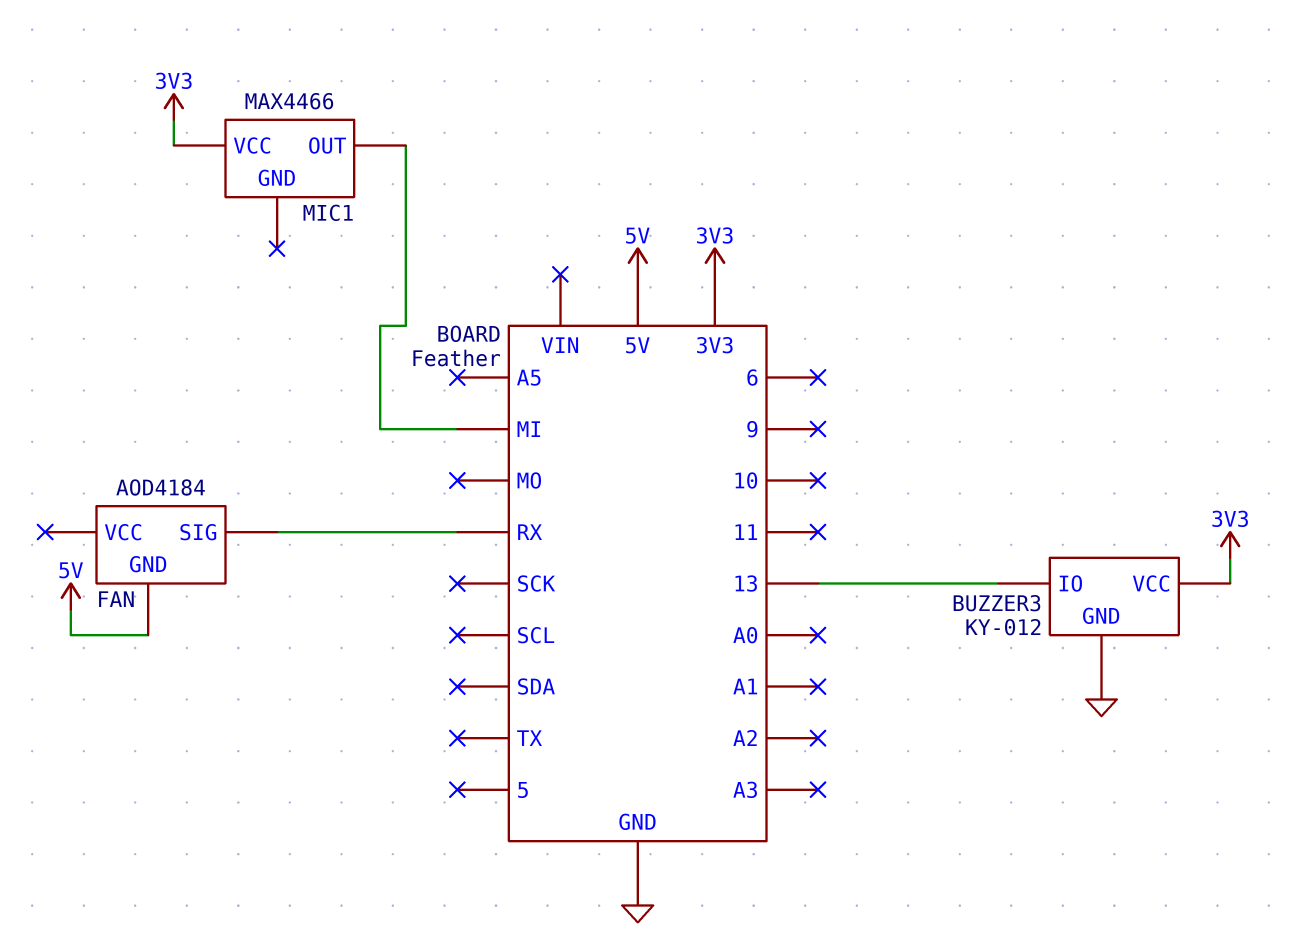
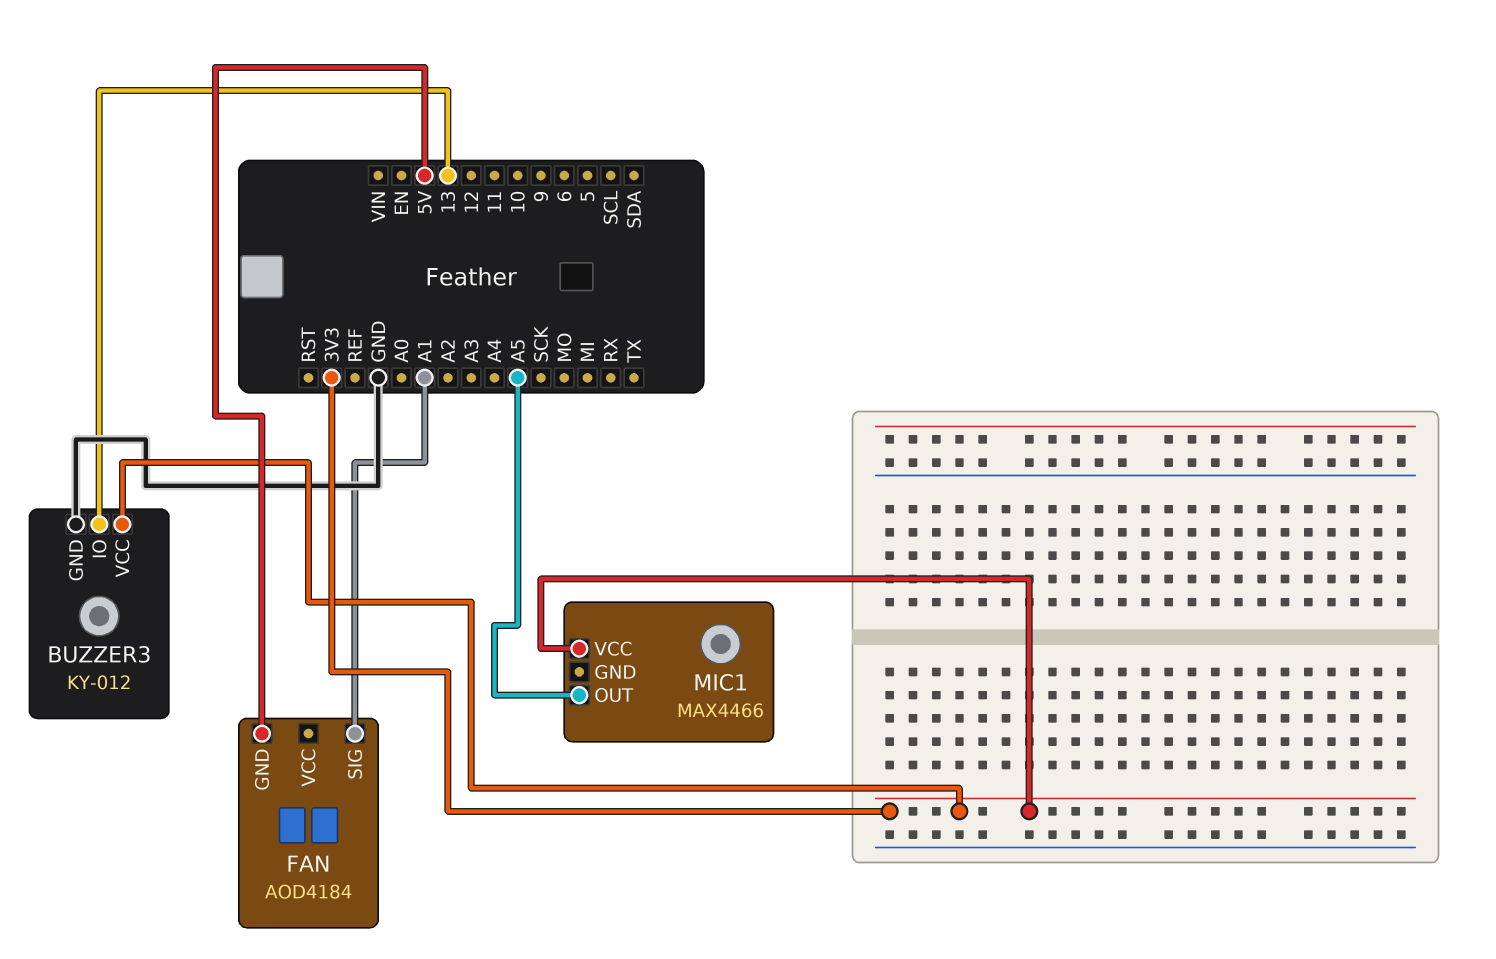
FAN pin SIG: RX -> A1
MIC1 pin OUT: MI -> A5

